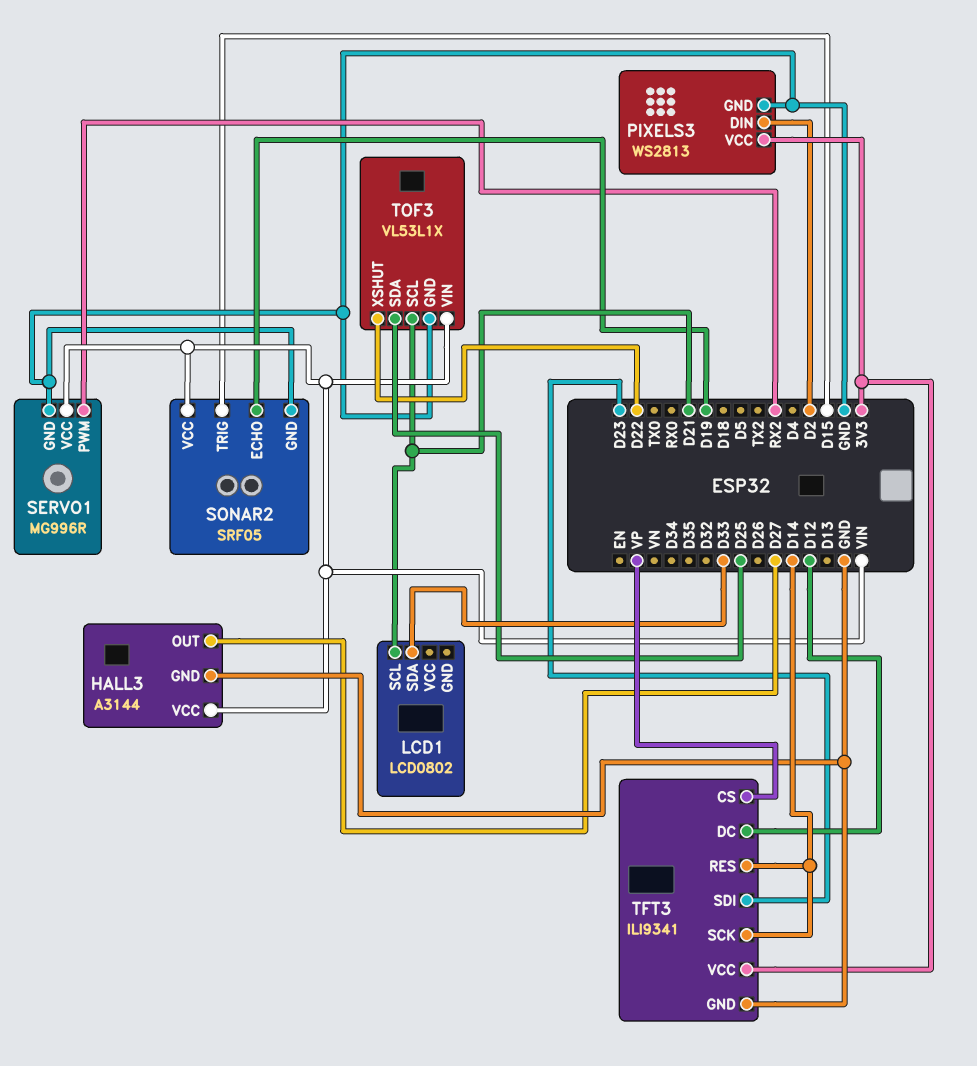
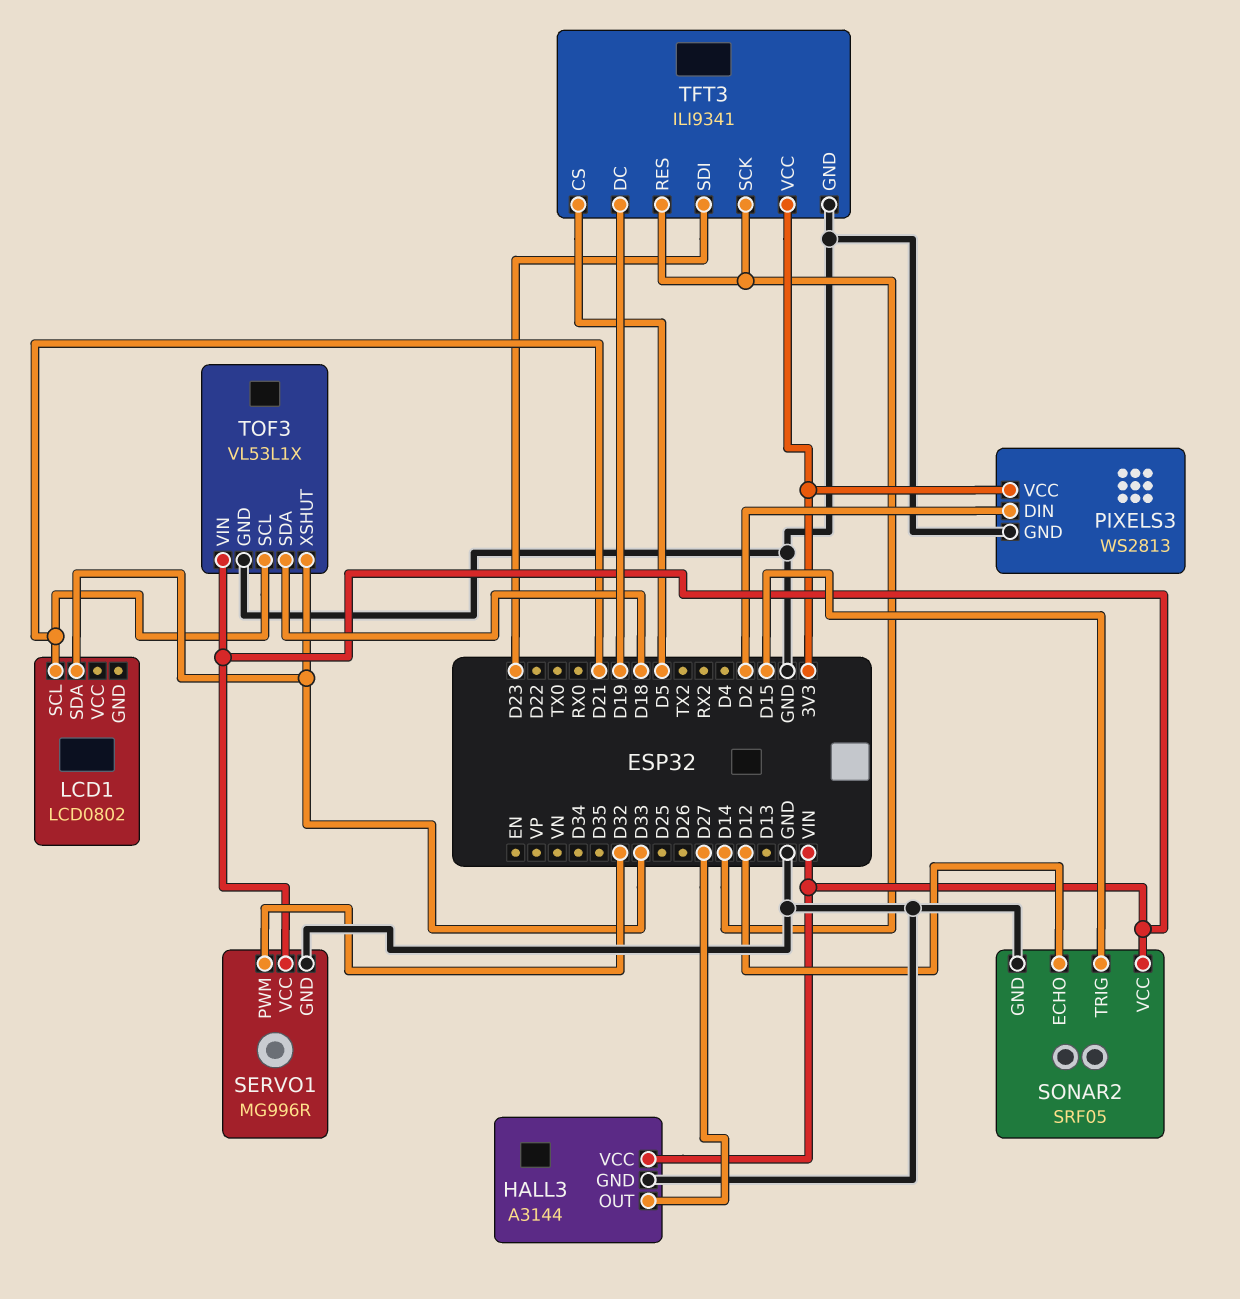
SERVO1 pin PWM: RX2 -> D32
SONAR2 pin ECHO: D19 -> D12
TFT3 pin CS: VP -> D5
TFT3 pin DC: D12 -> D19
TOF3 pin SDA: D25 -> D18
TOF3 pin XSHUT: D22 -> D33

